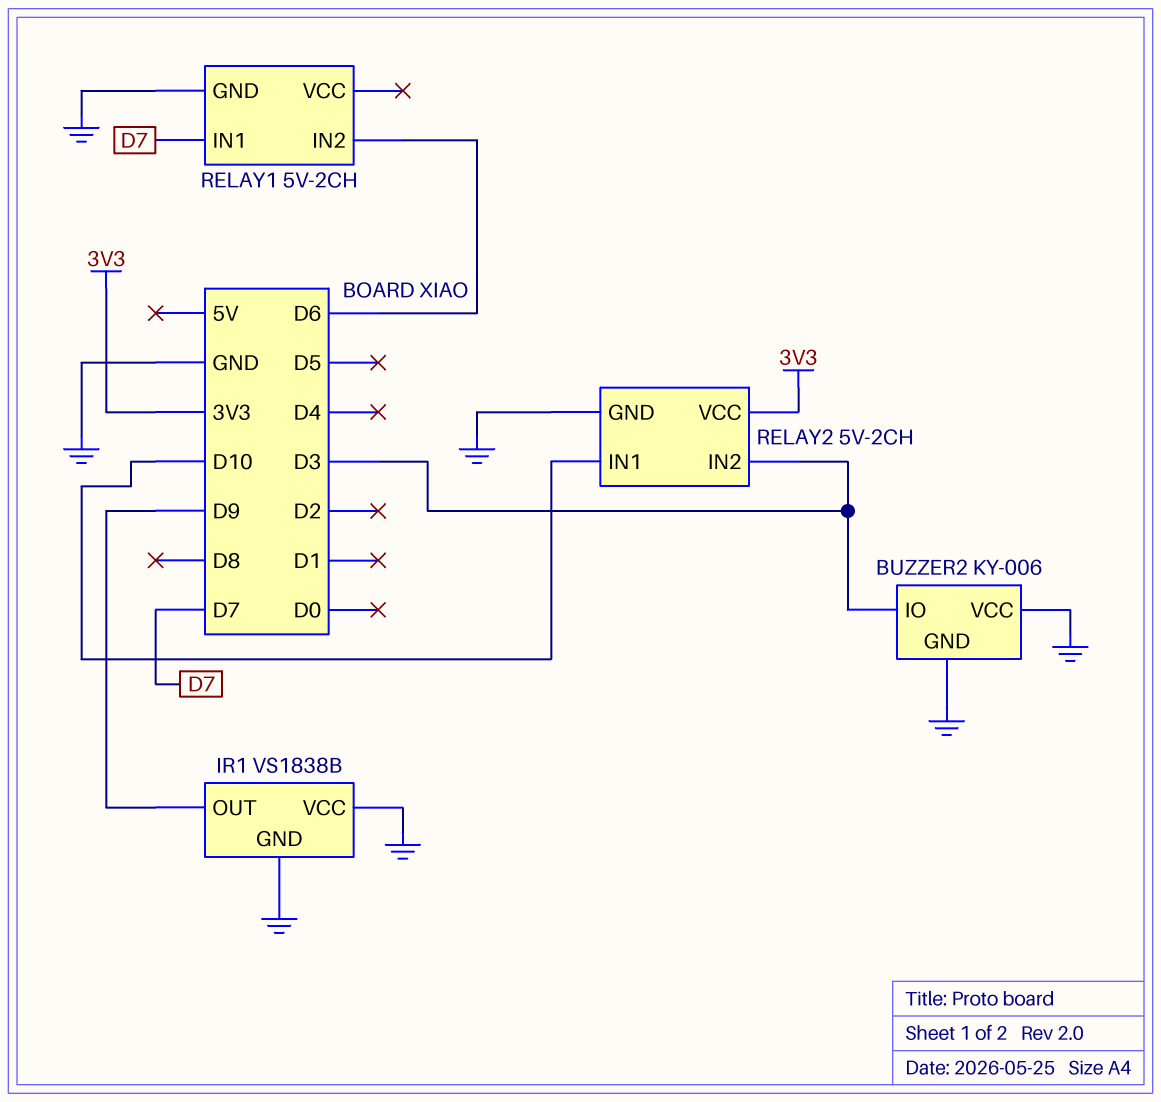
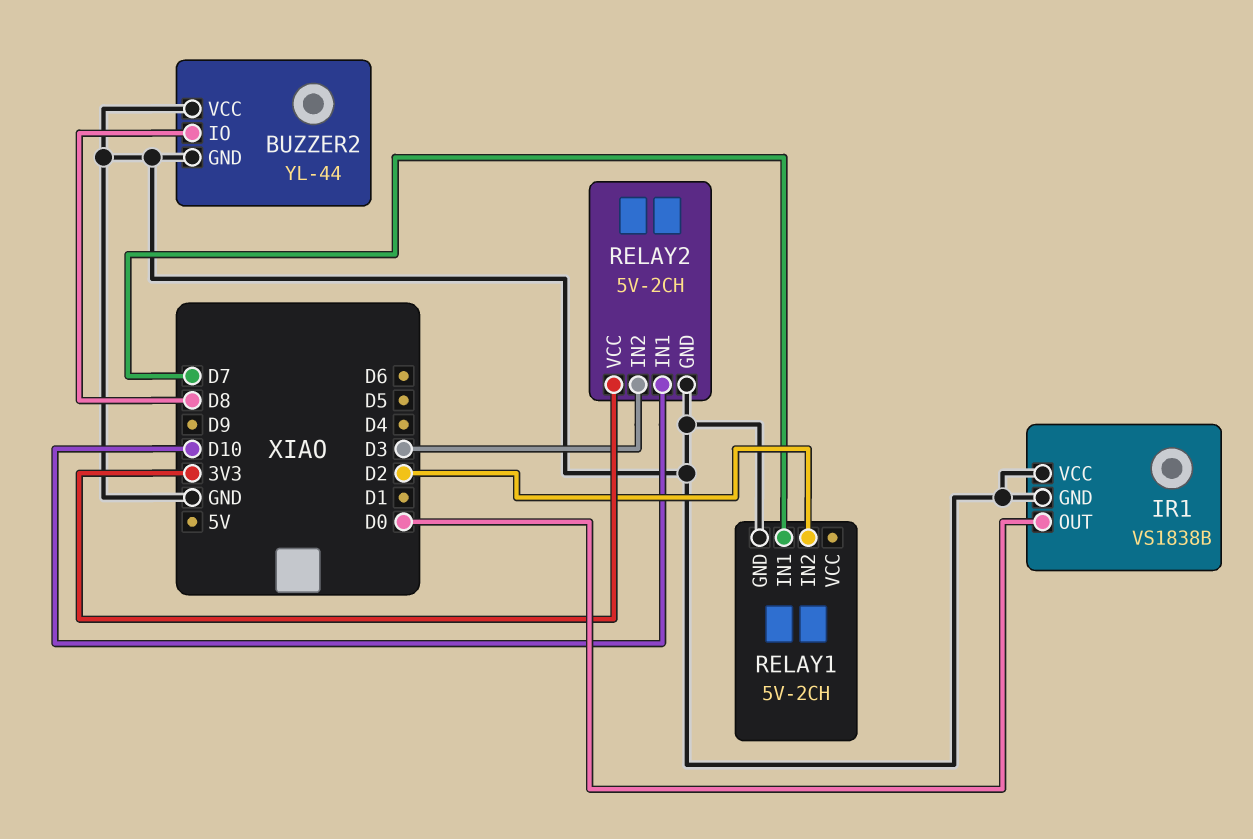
BUZZER2: KY-006 -> YL-44
BUZZER2 pin IO: D3 -> D8
IR1 pin OUT: D9 -> D0
RELAY1 pin IN2: D6 -> D2

